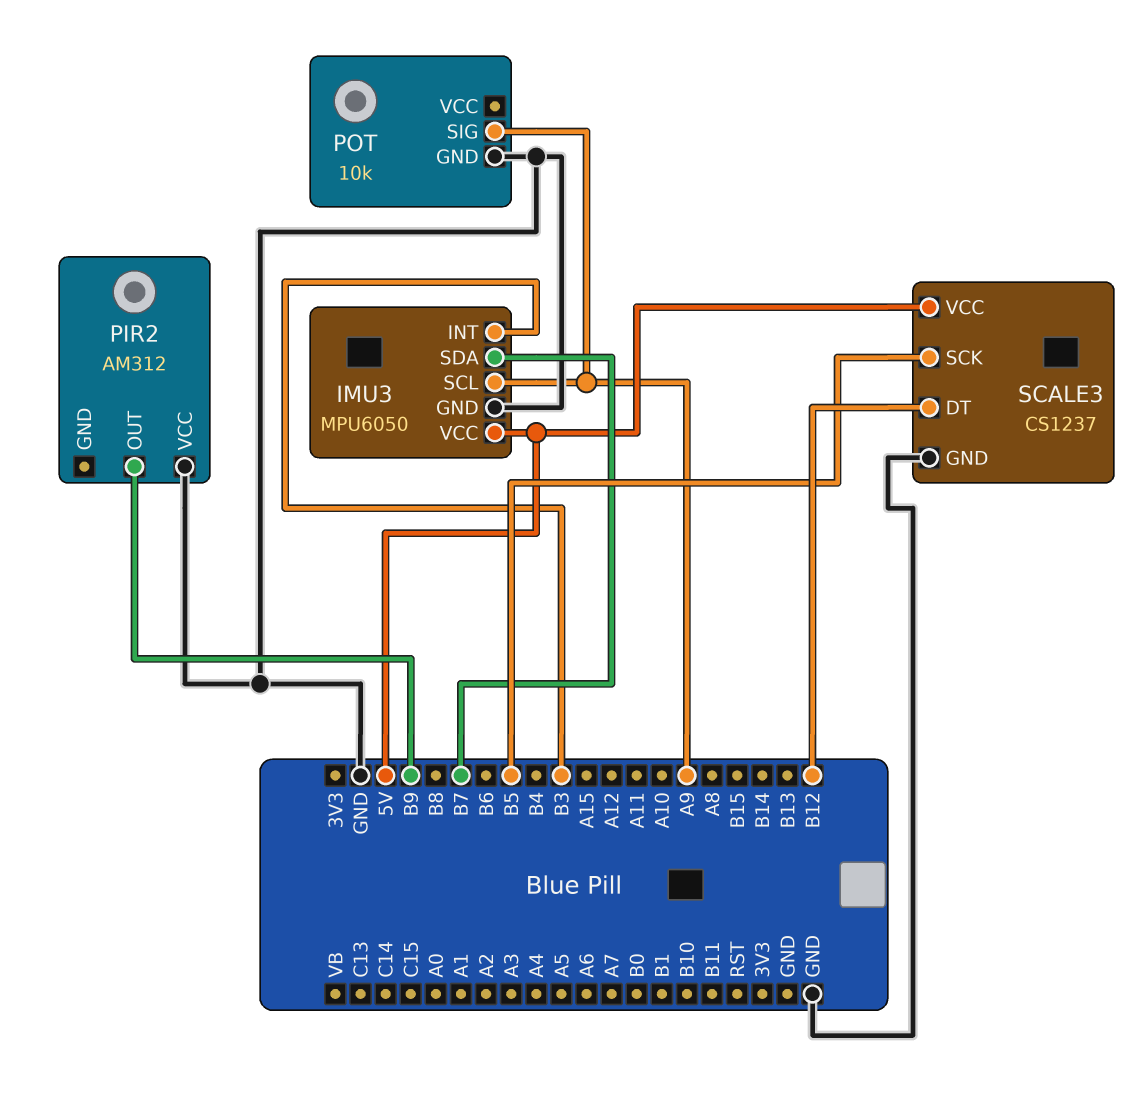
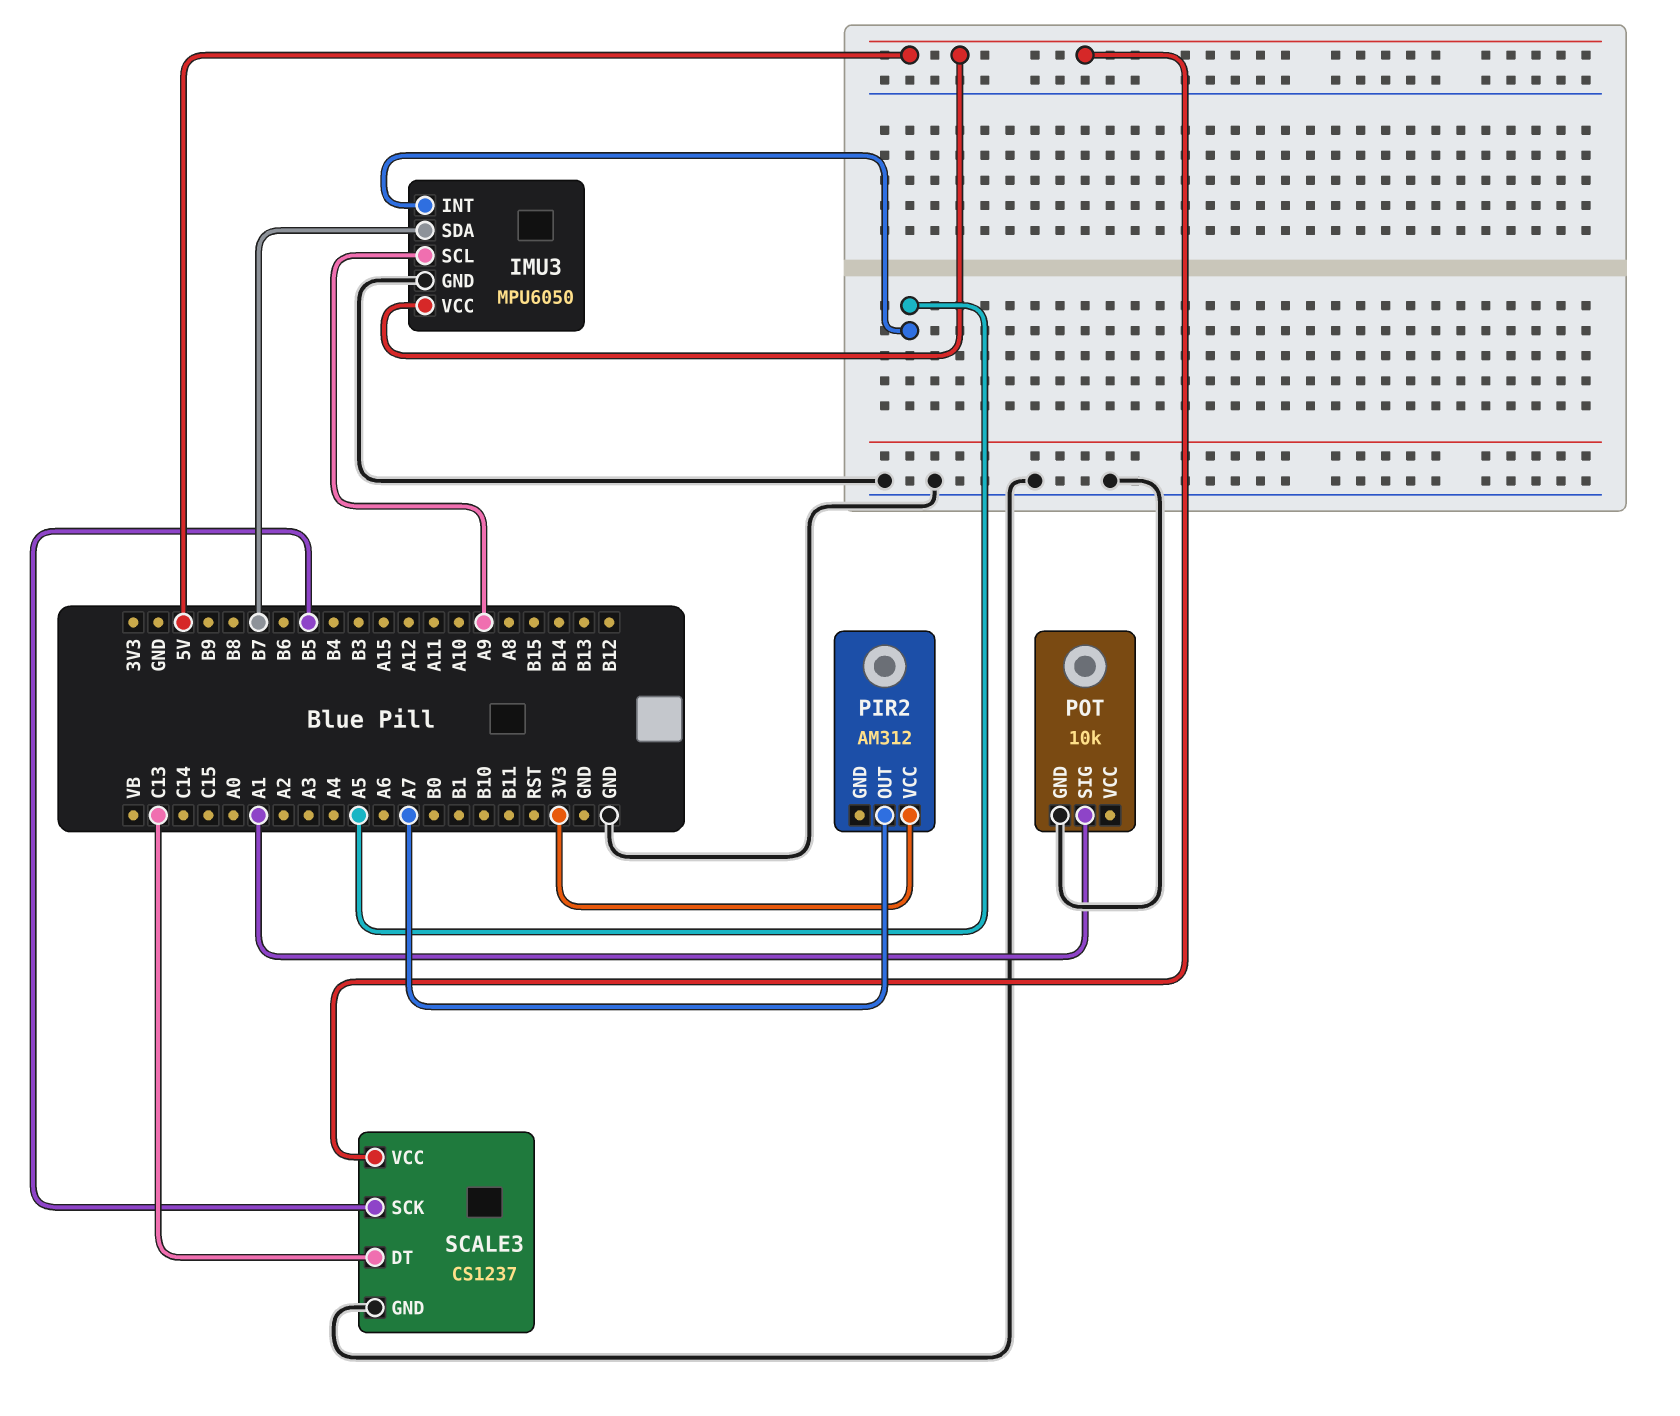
IMU3 pin INT: B3 -> A5
PIR2 pin OUT: B9 -> A7
PIR2 pin VCC: GND -> 3V3
POT pin SIG: A9 -> A1
SCALE3 pin DT: B12 -> C13

